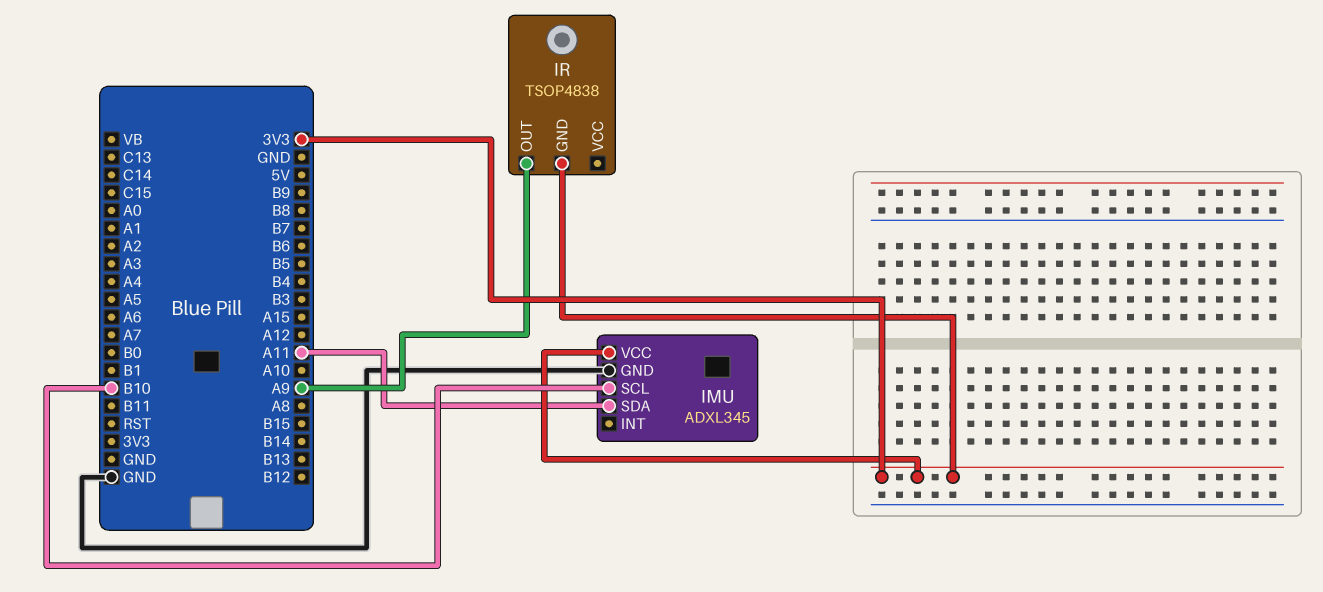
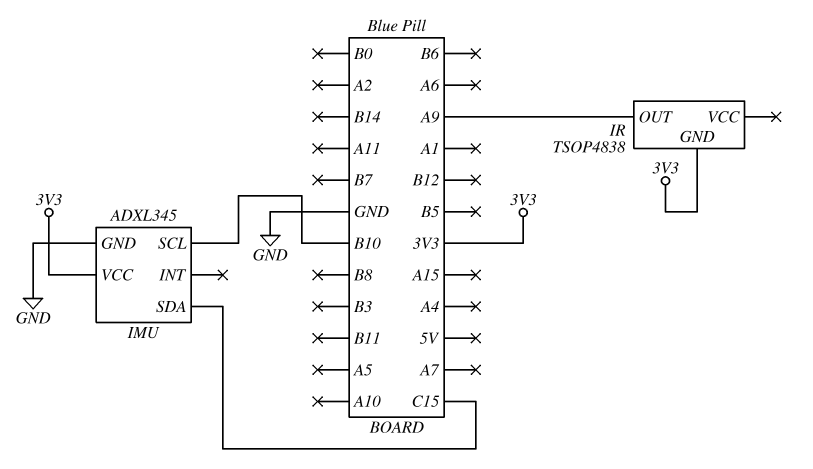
IMU pin SDA: A11 -> C15

